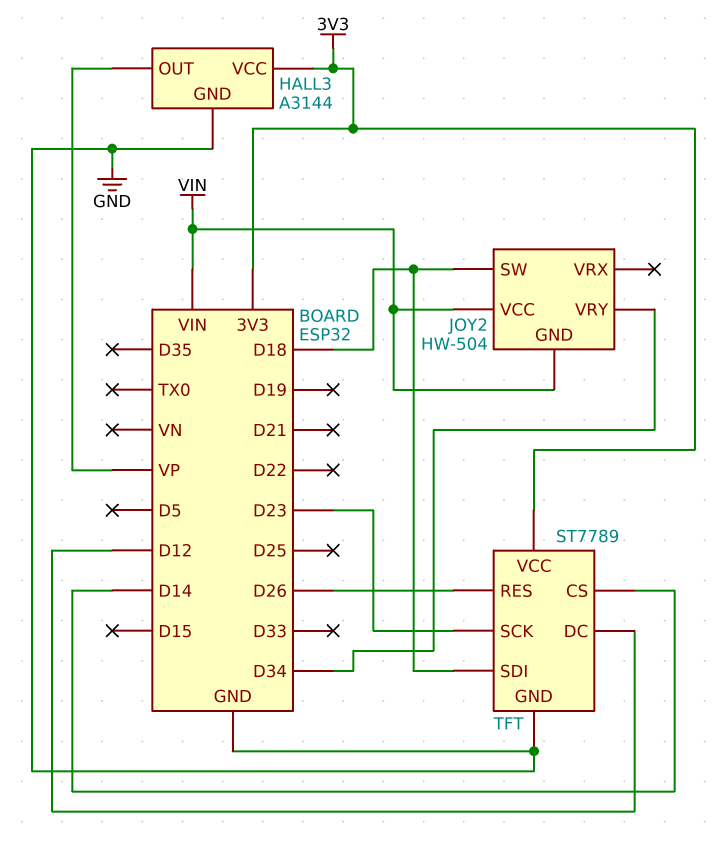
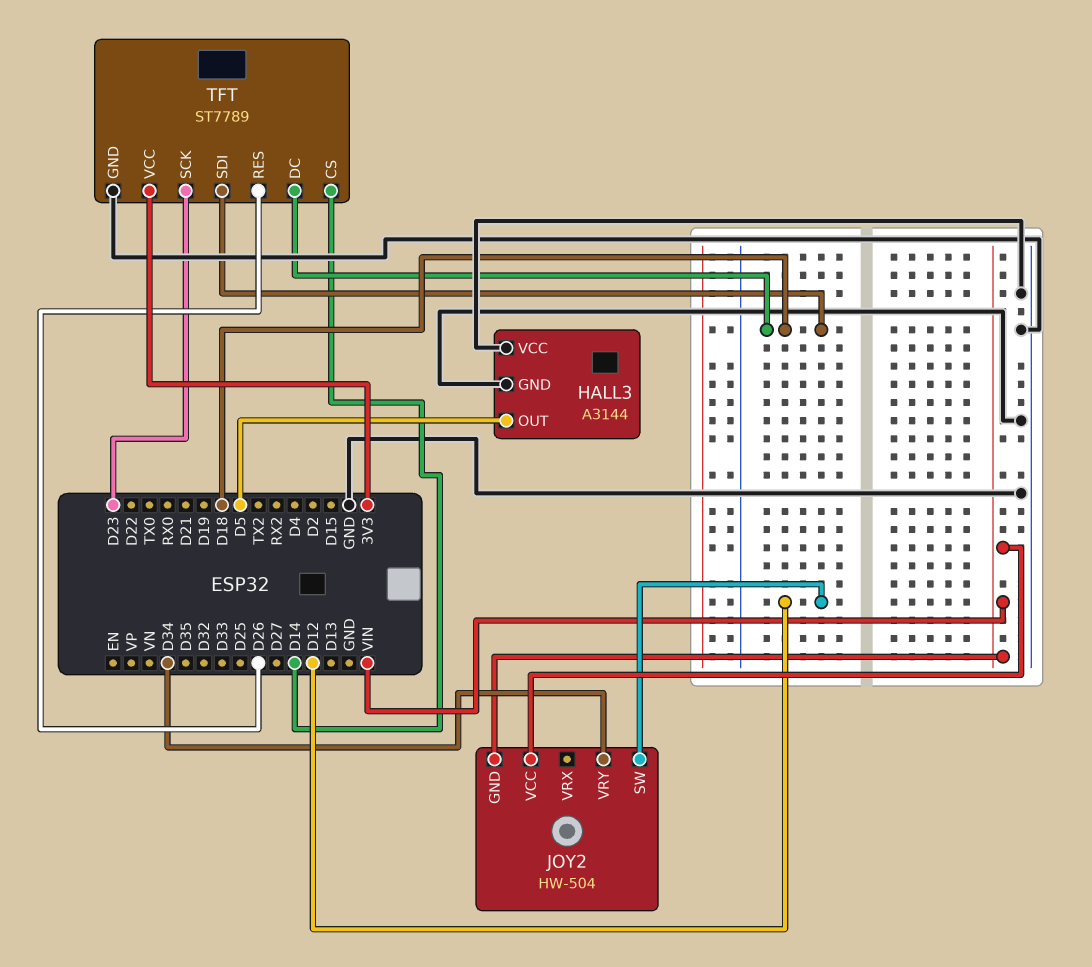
HALL3 pin OUT: VP -> D5
HALL3 pin VCC: 3V3 -> GND
JOY2 pin SW: D18 -> D12
TFT pin DC: D12 -> D18

